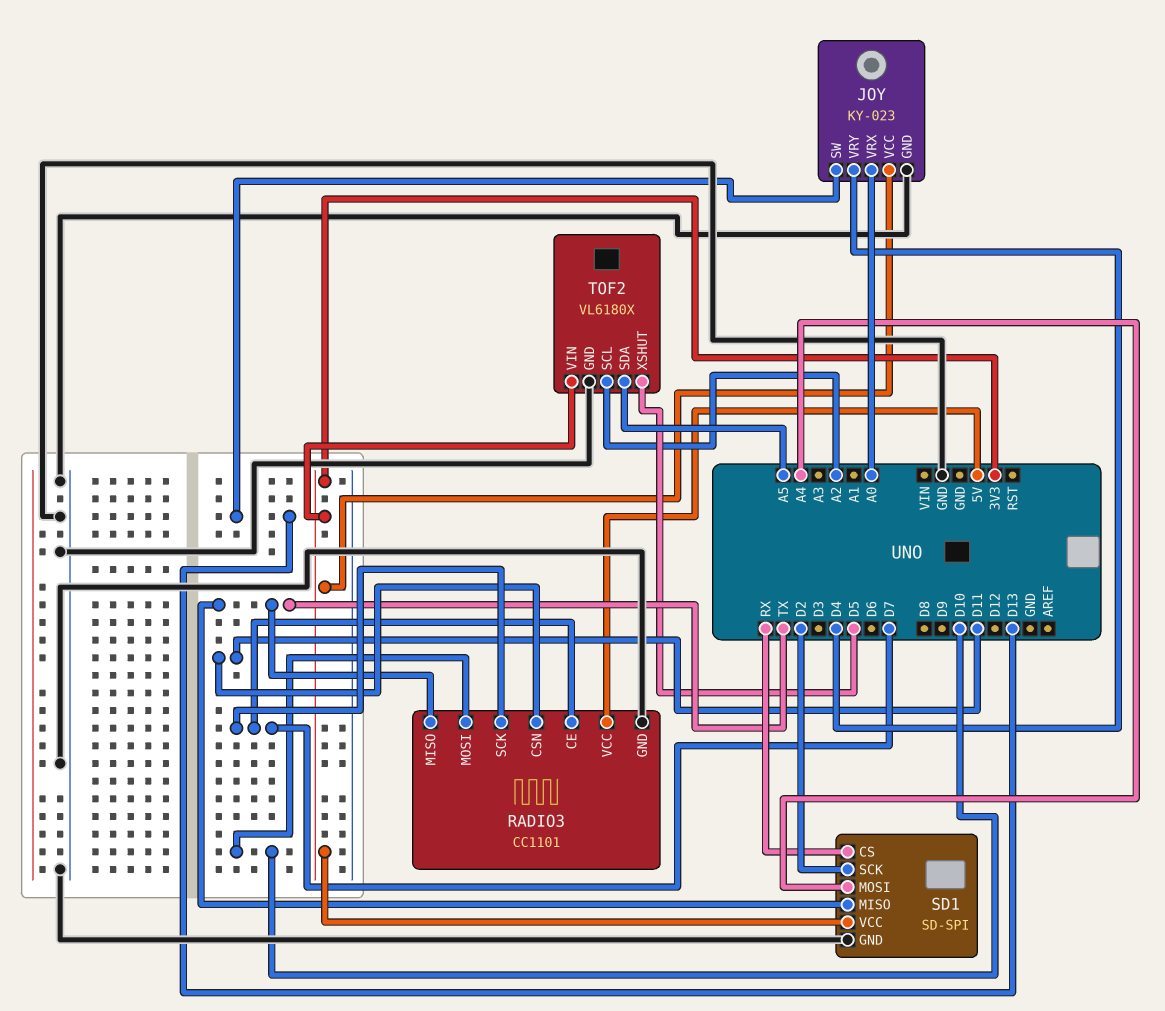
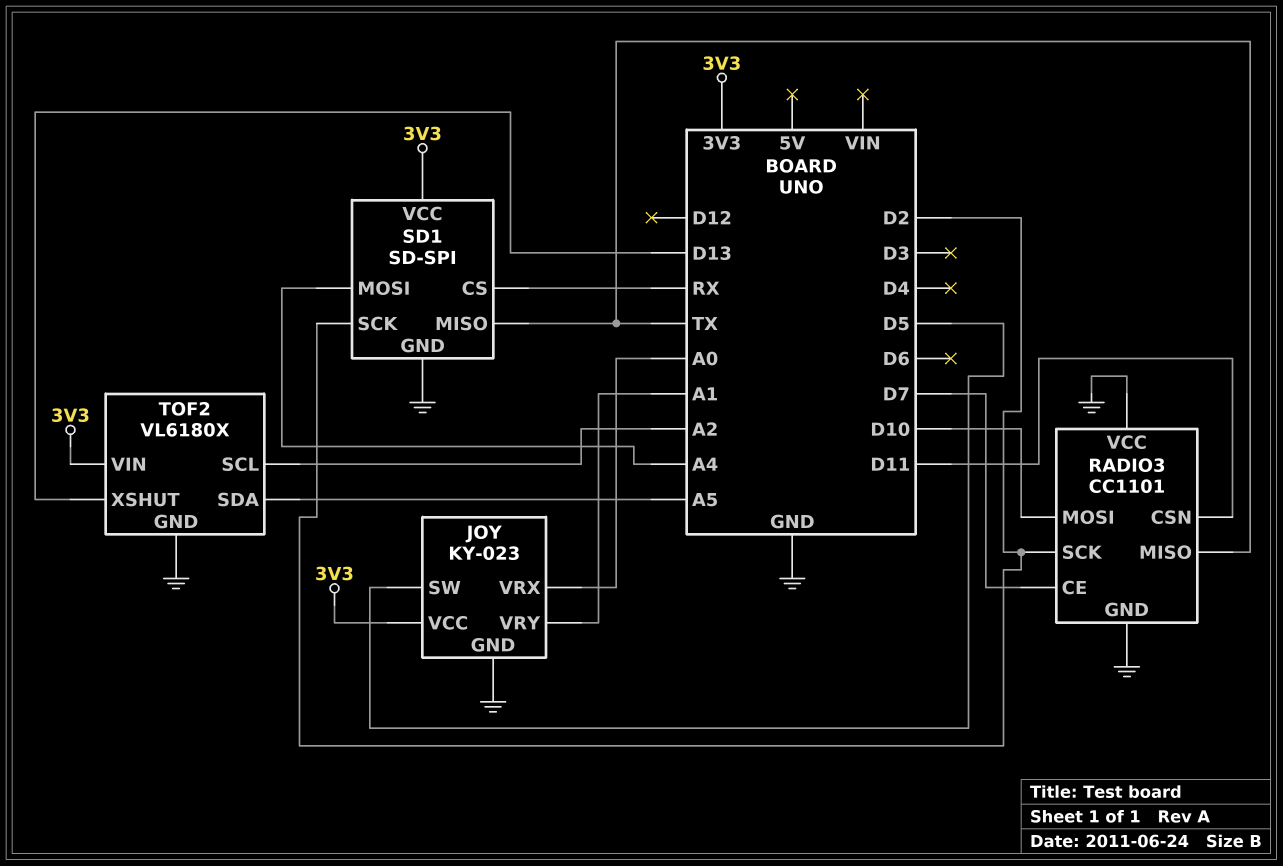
JOY pin SW: D13 -> D5
JOY pin VRY: D4 -> A1
RADIO3 pin SCK: D7 -> D2
RADIO3 pin VCC: 5V -> GND
TOF2 pin XSHUT: D5 -> D13

